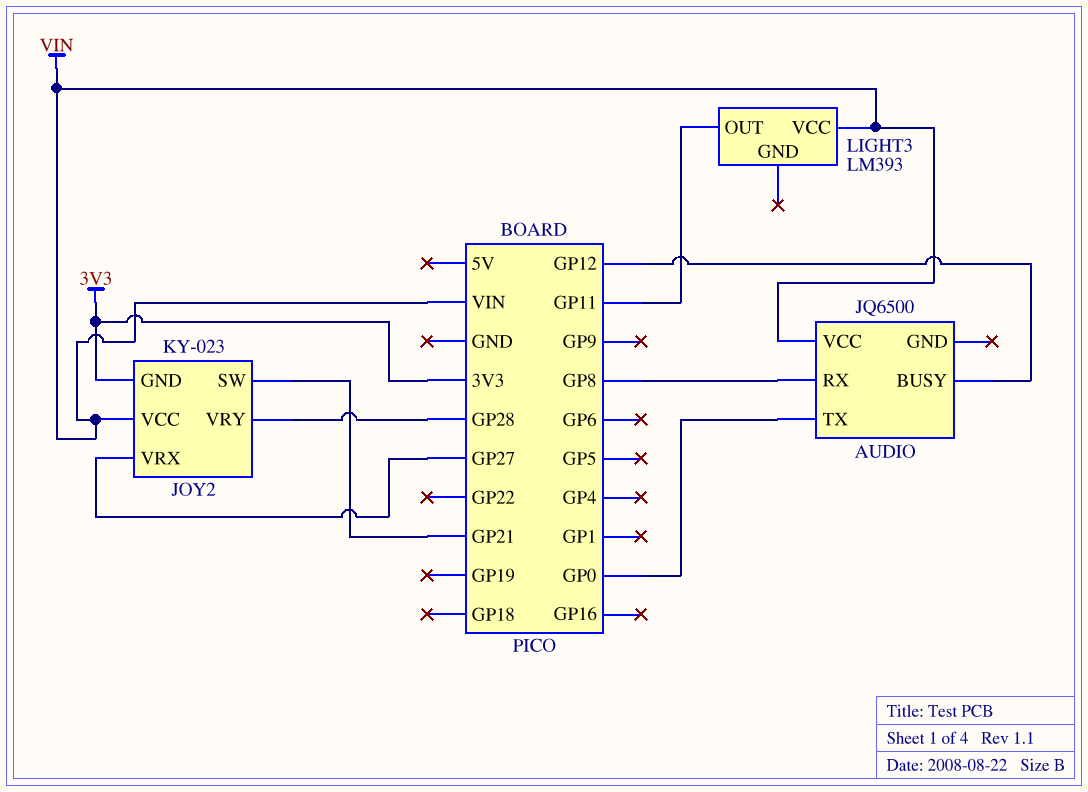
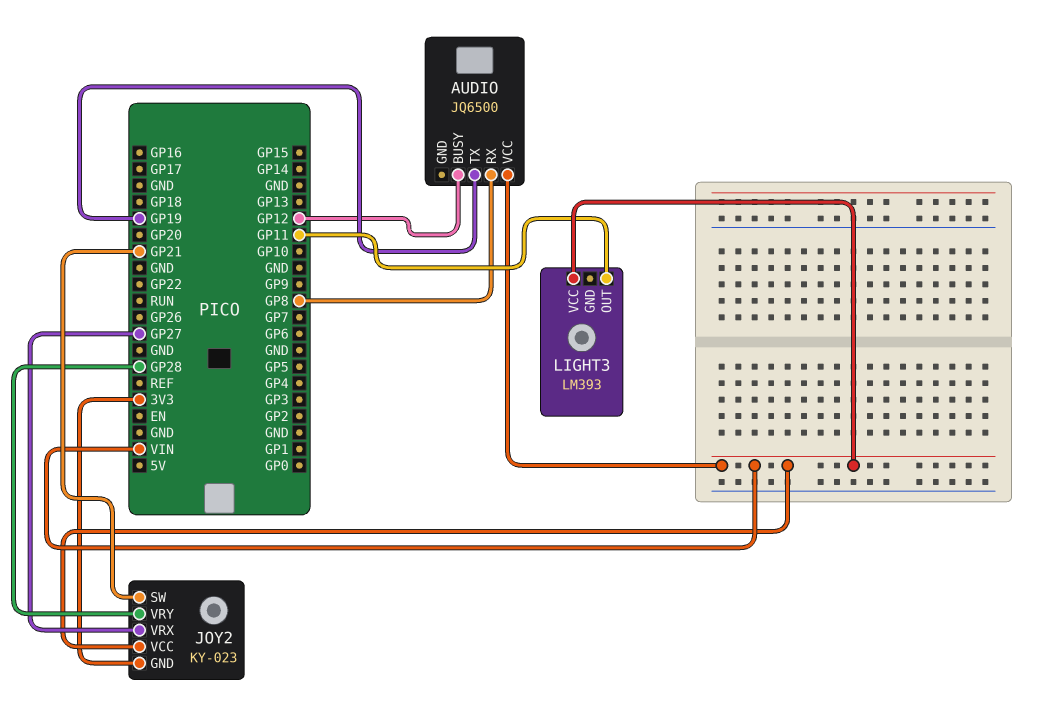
AUDIO pin TX: GP0 -> GP19

